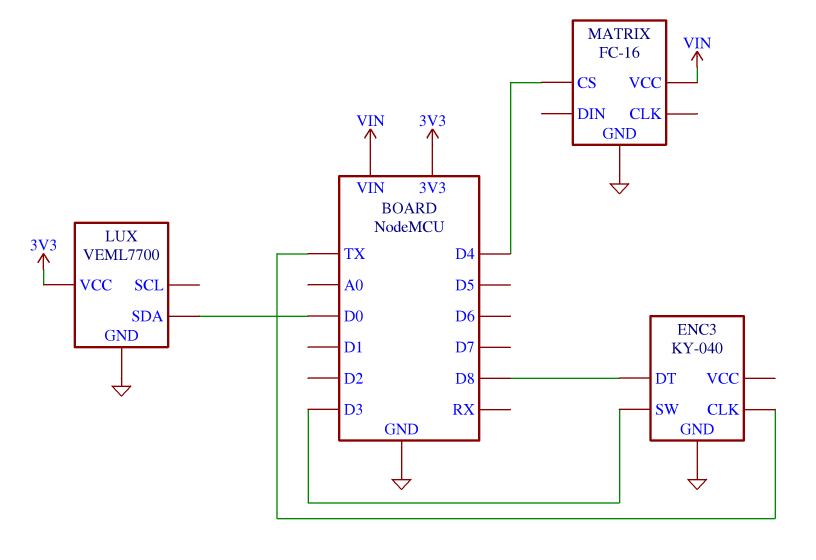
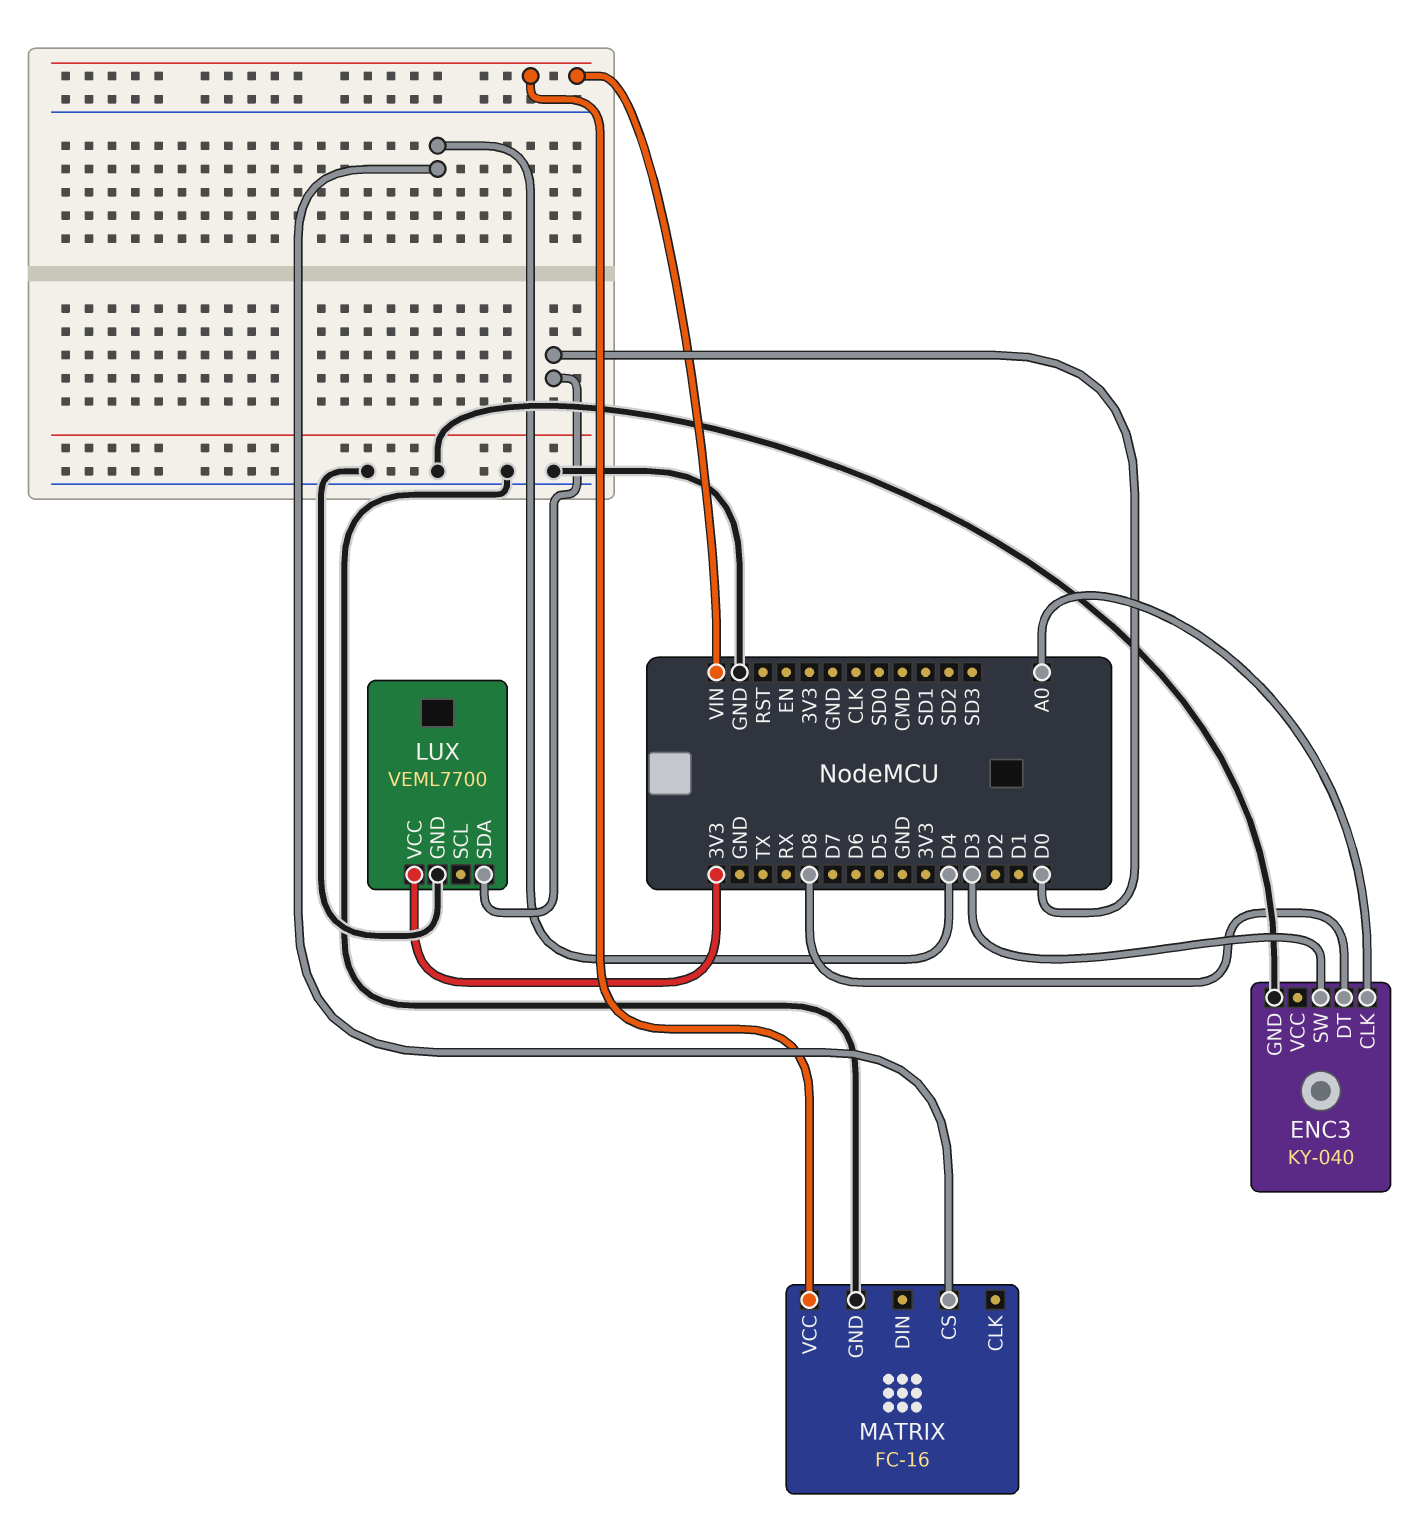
ENC3 pin CLK: TX -> A0

